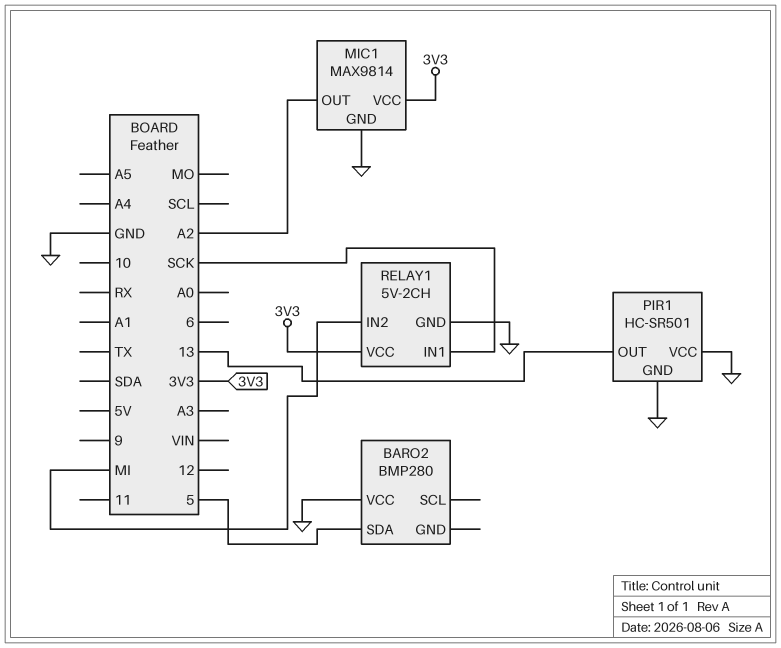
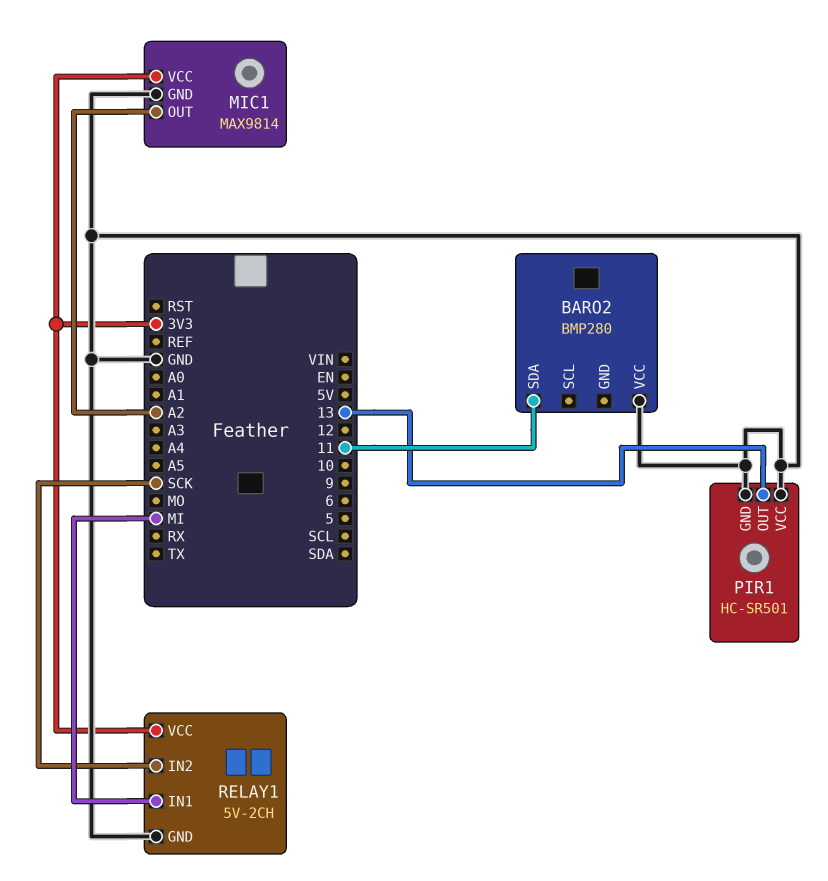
BARO2 pin SDA: 5 -> 11
RELAY1 pin IN1: SCK -> MI
RELAY1 pin IN2: MI -> SCK

